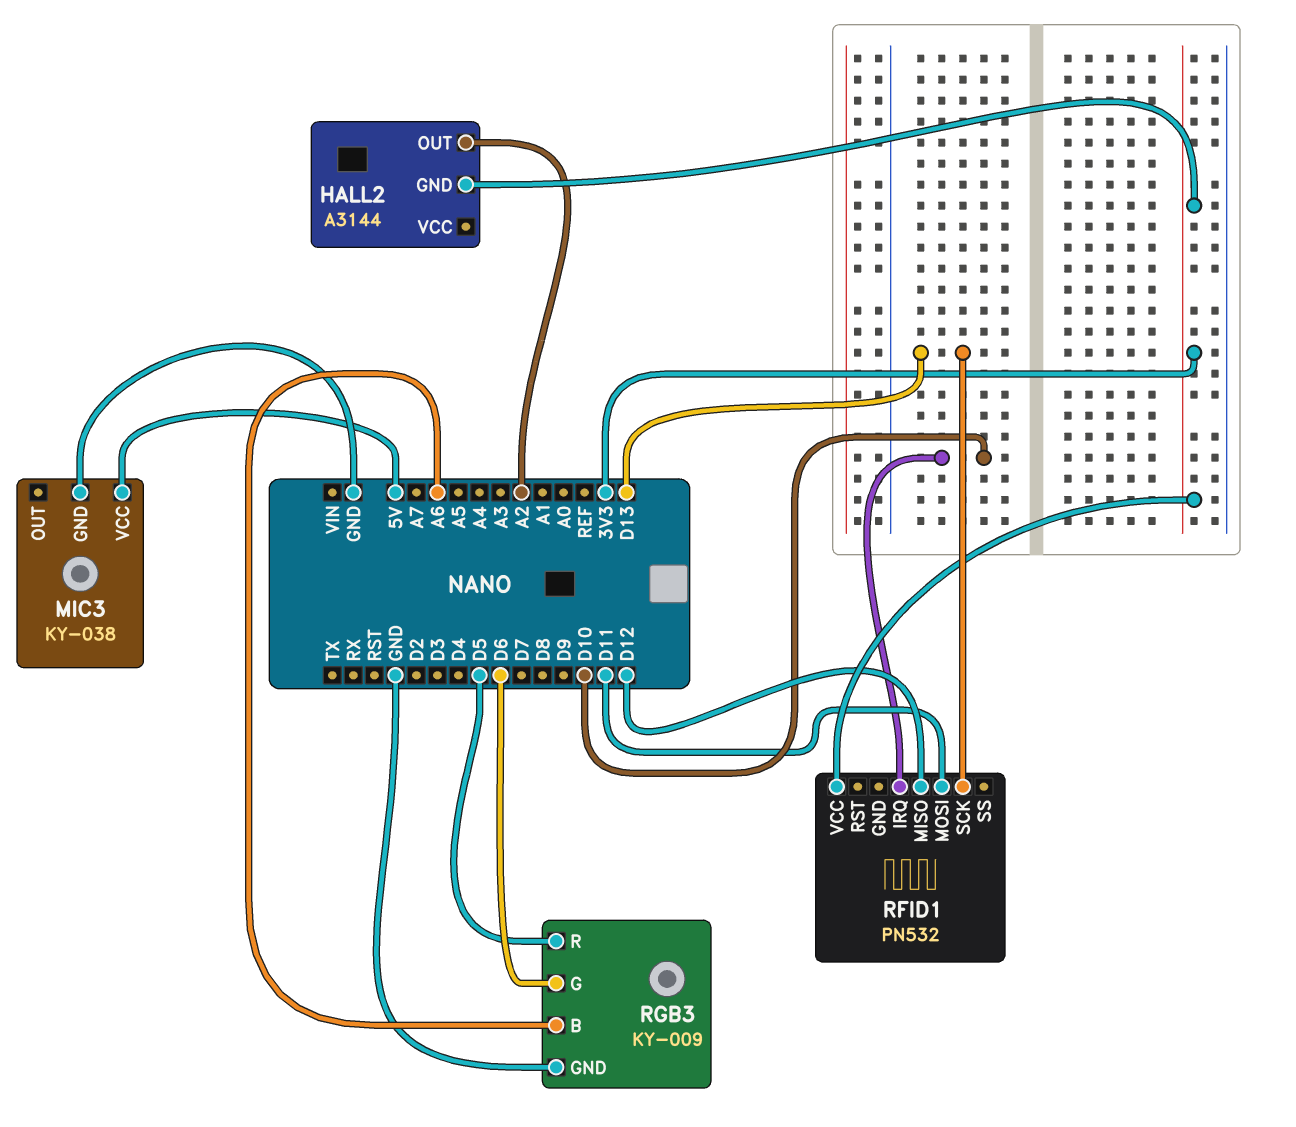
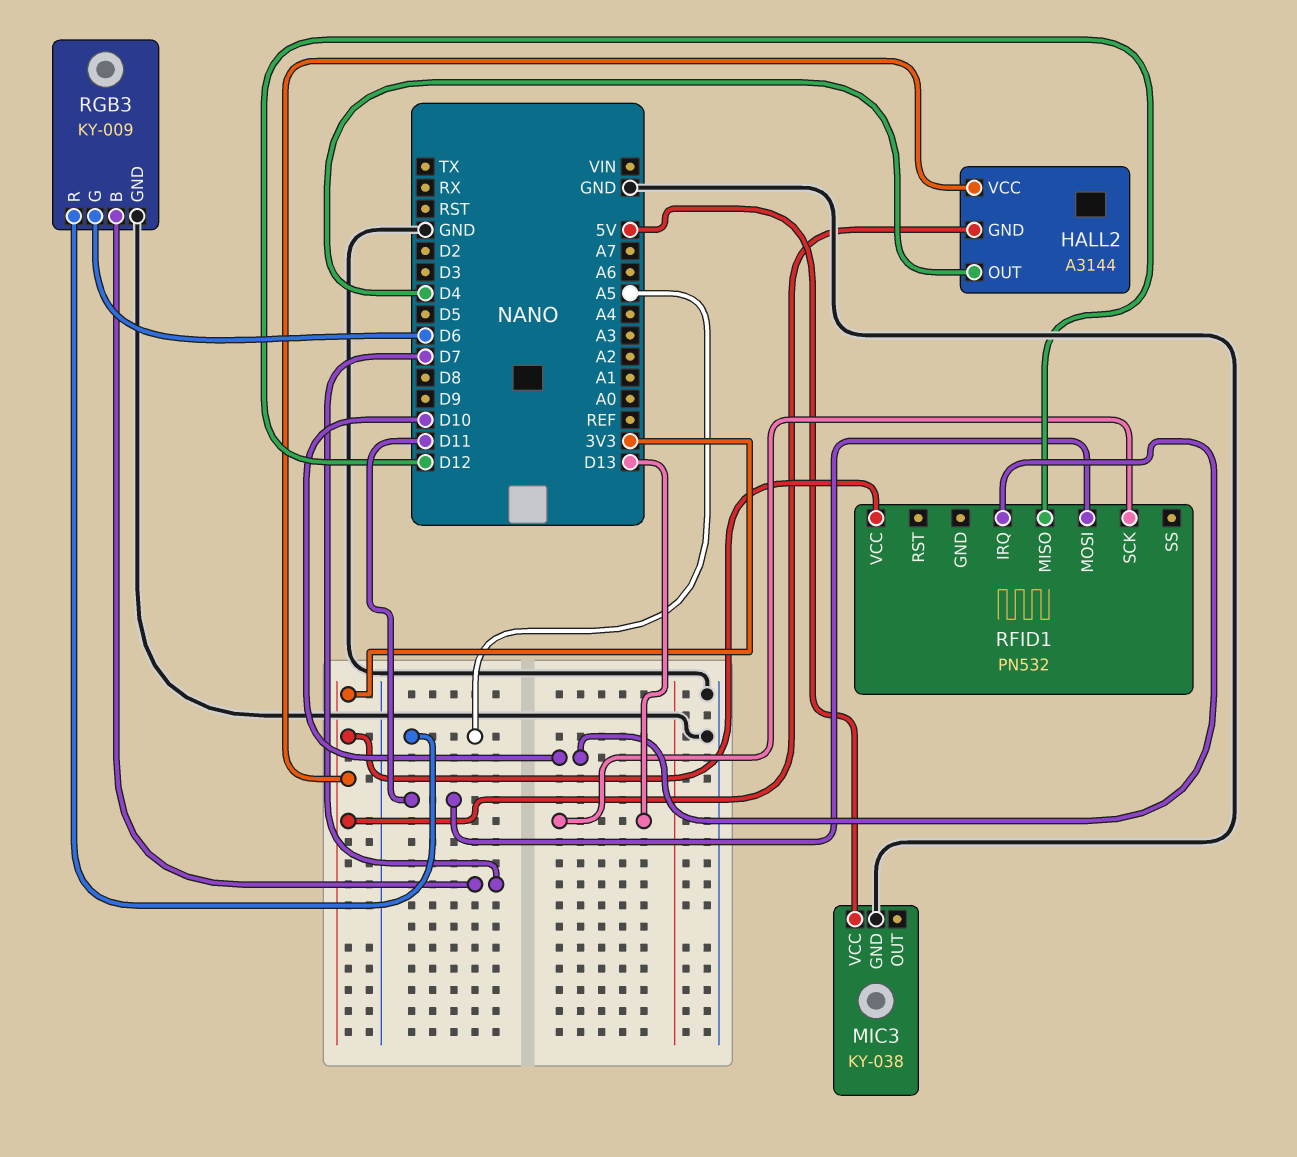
HALL2 pin OUT: A2 -> D4
HALL2 pin VCC: none -> 3V3
RGB3 pin B: A6 -> D7
RGB3 pin R: D5 -> A5

